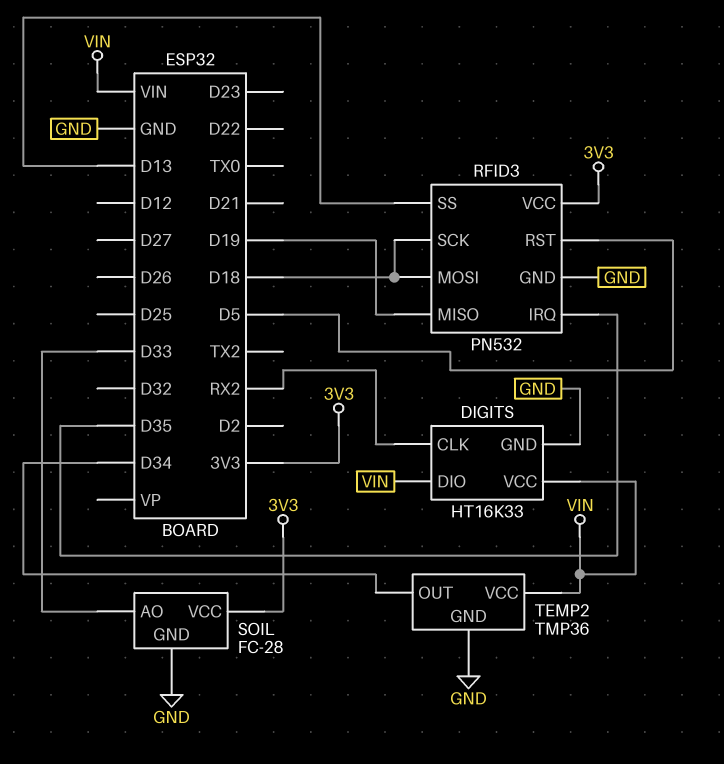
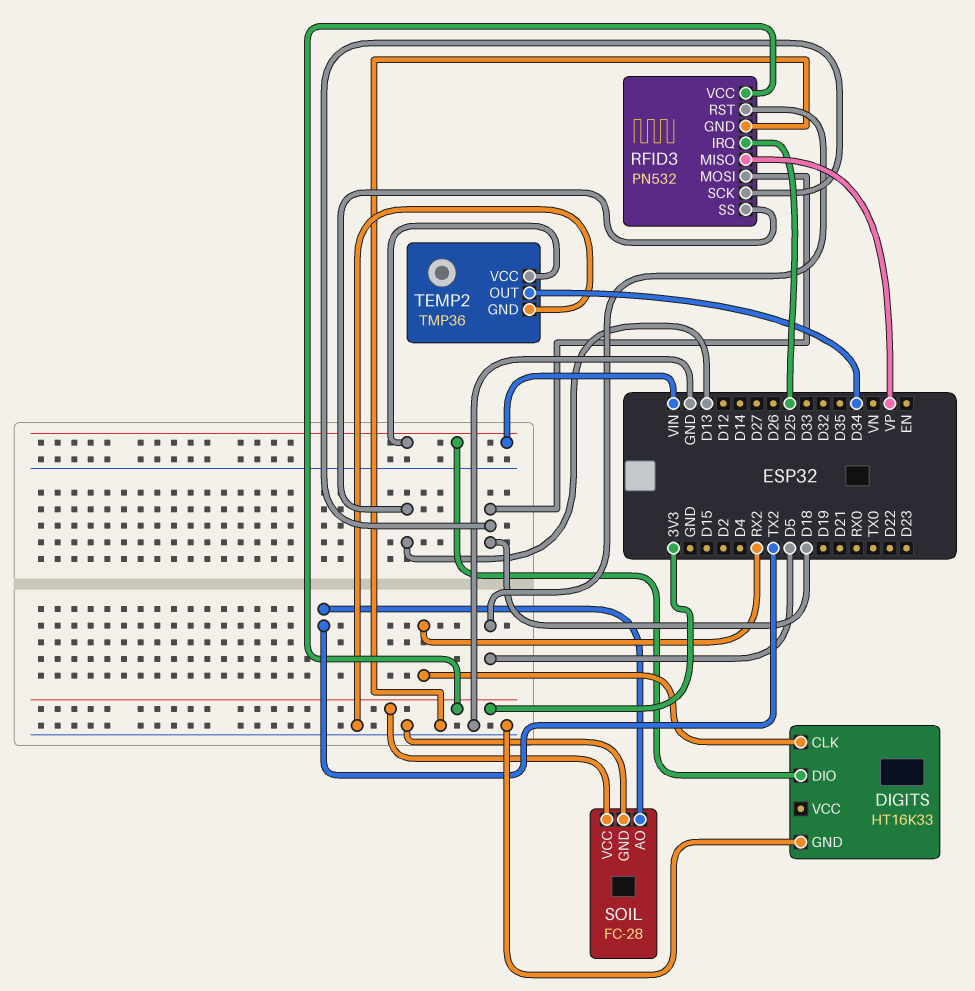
DIGITS pin VCC: VIN -> none
RFID3 pin IRQ: D35 -> D25
RFID3 pin MISO: D19 -> VP
SOIL pin AO: D33 -> TX2

